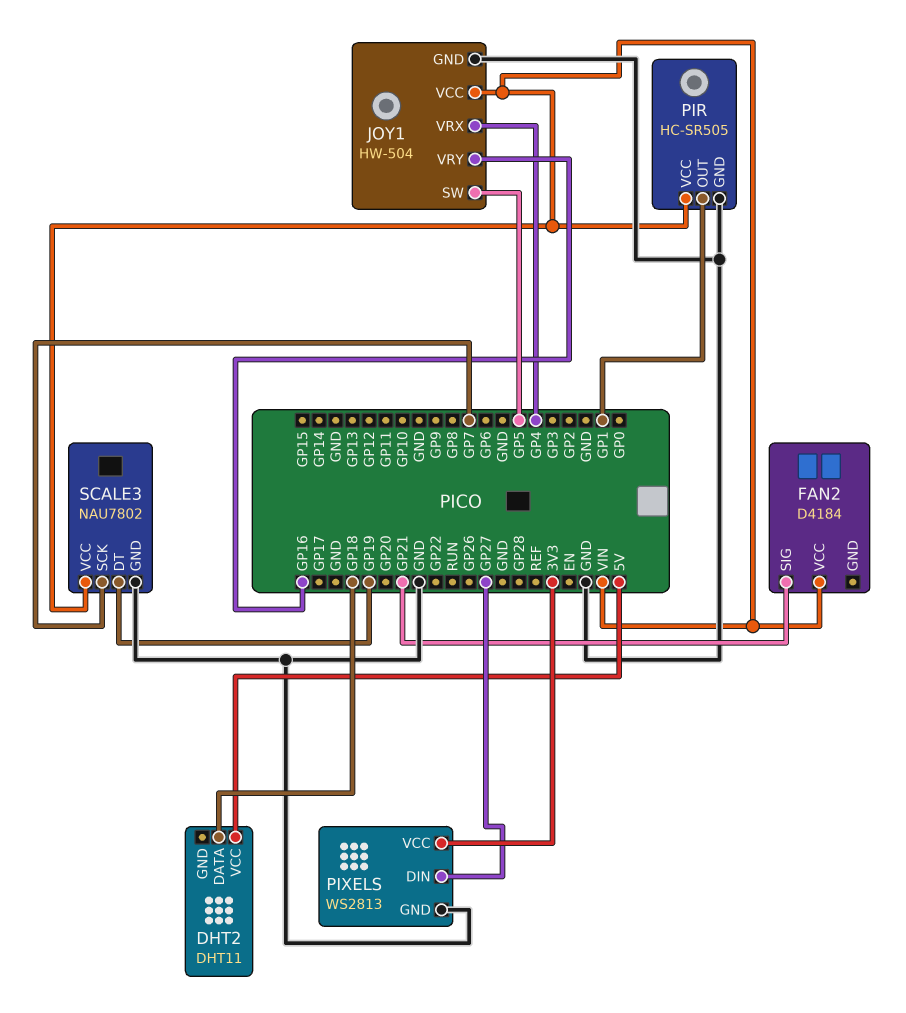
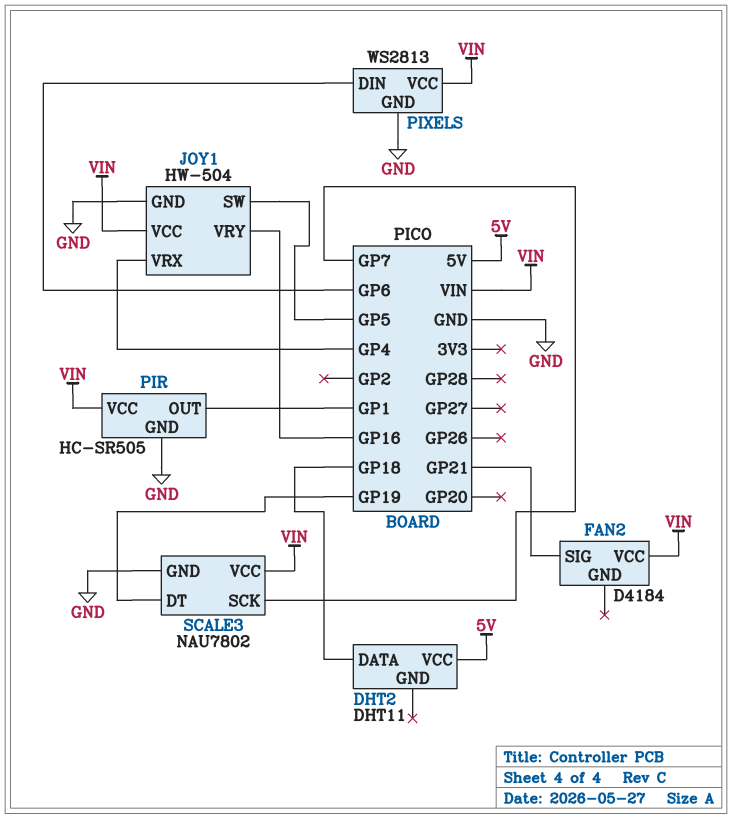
PIXELS pin DIN: GP27 -> GP6
PIXELS pin VCC: 3V3 -> VIN

